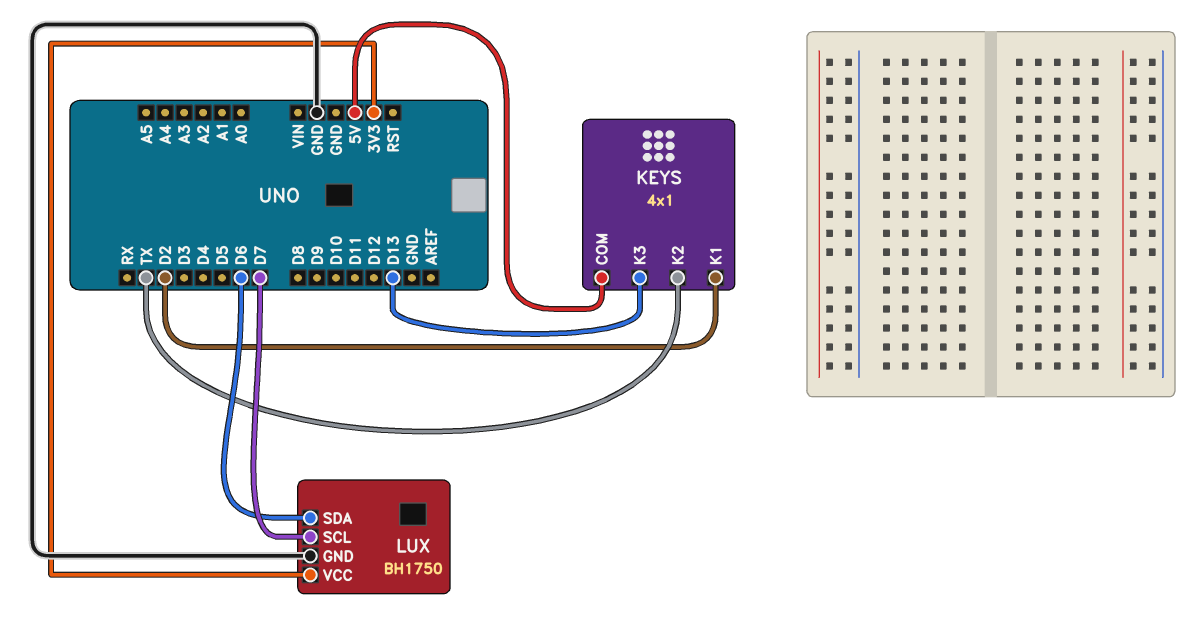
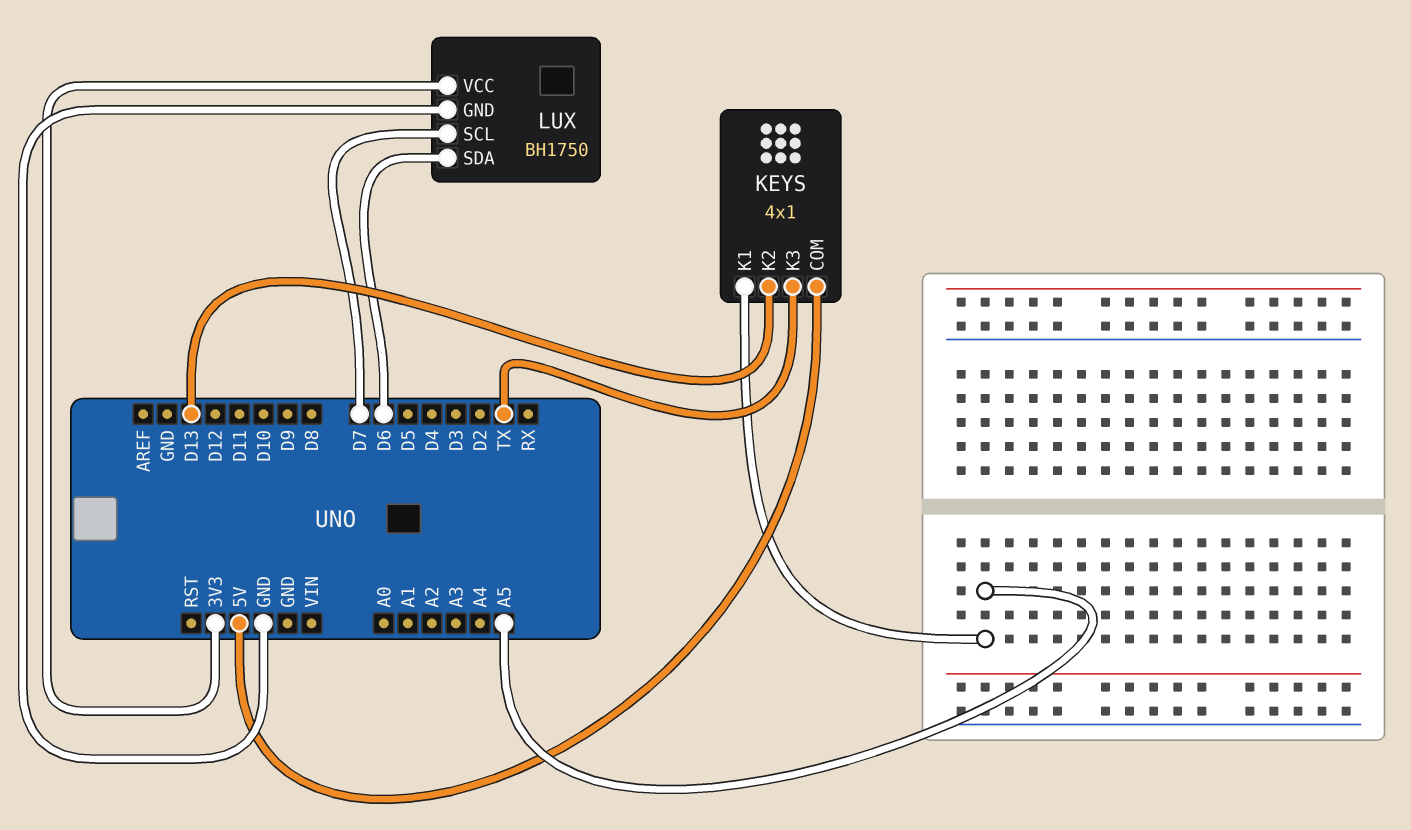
KEYS pin K1: D2 -> A5
KEYS pin K2: TX -> D13
KEYS pin K3: D13 -> TX

